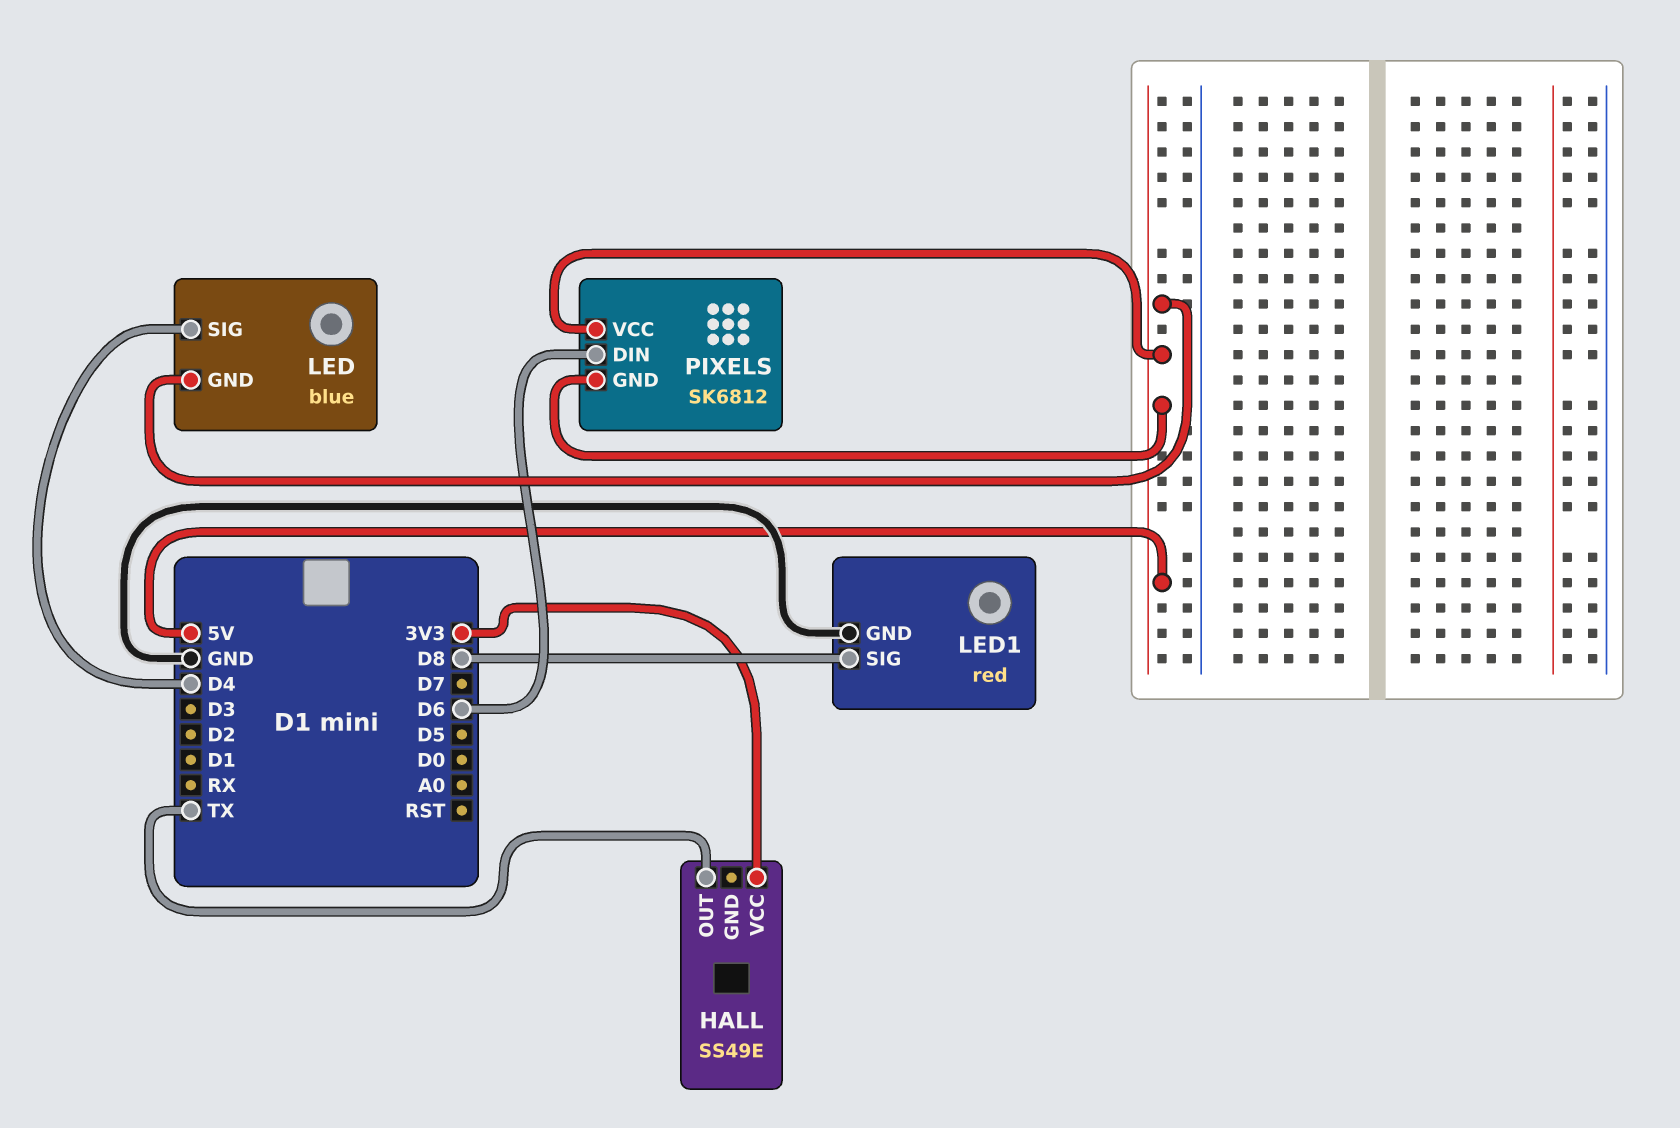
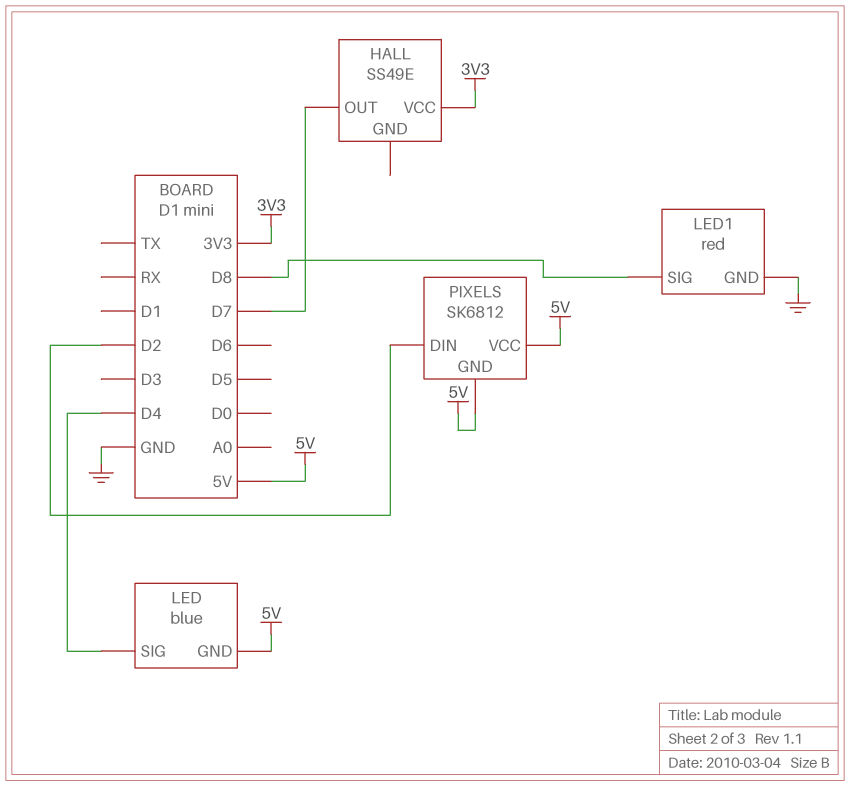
HALL pin OUT: TX -> D7
PIXELS pin DIN: D6 -> D2

